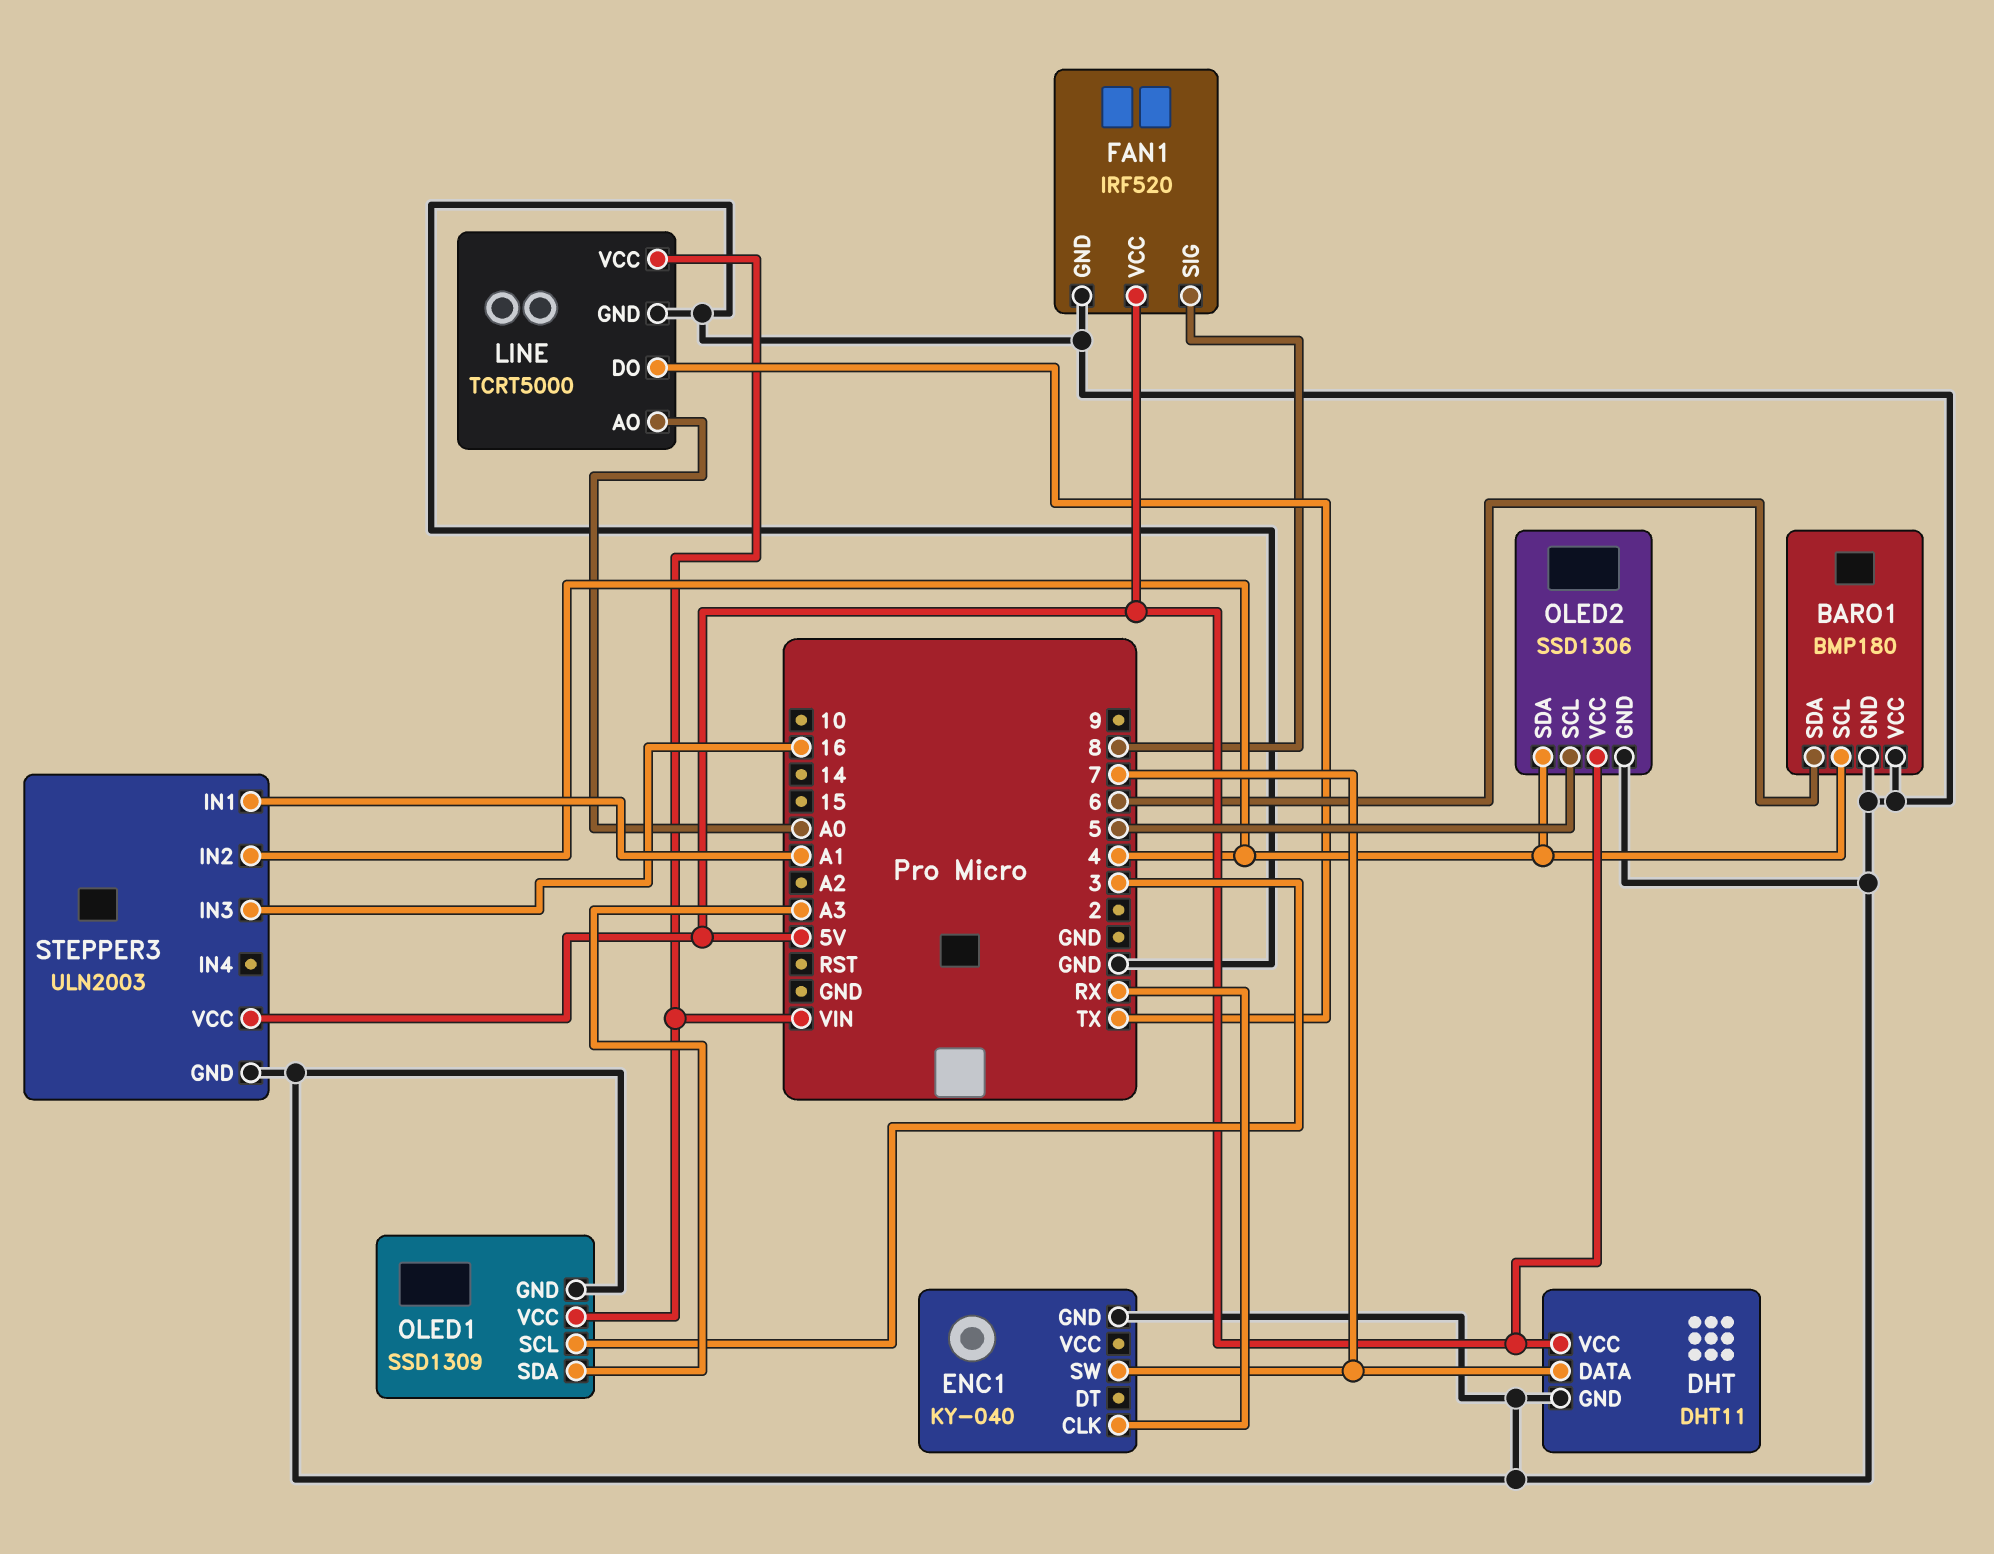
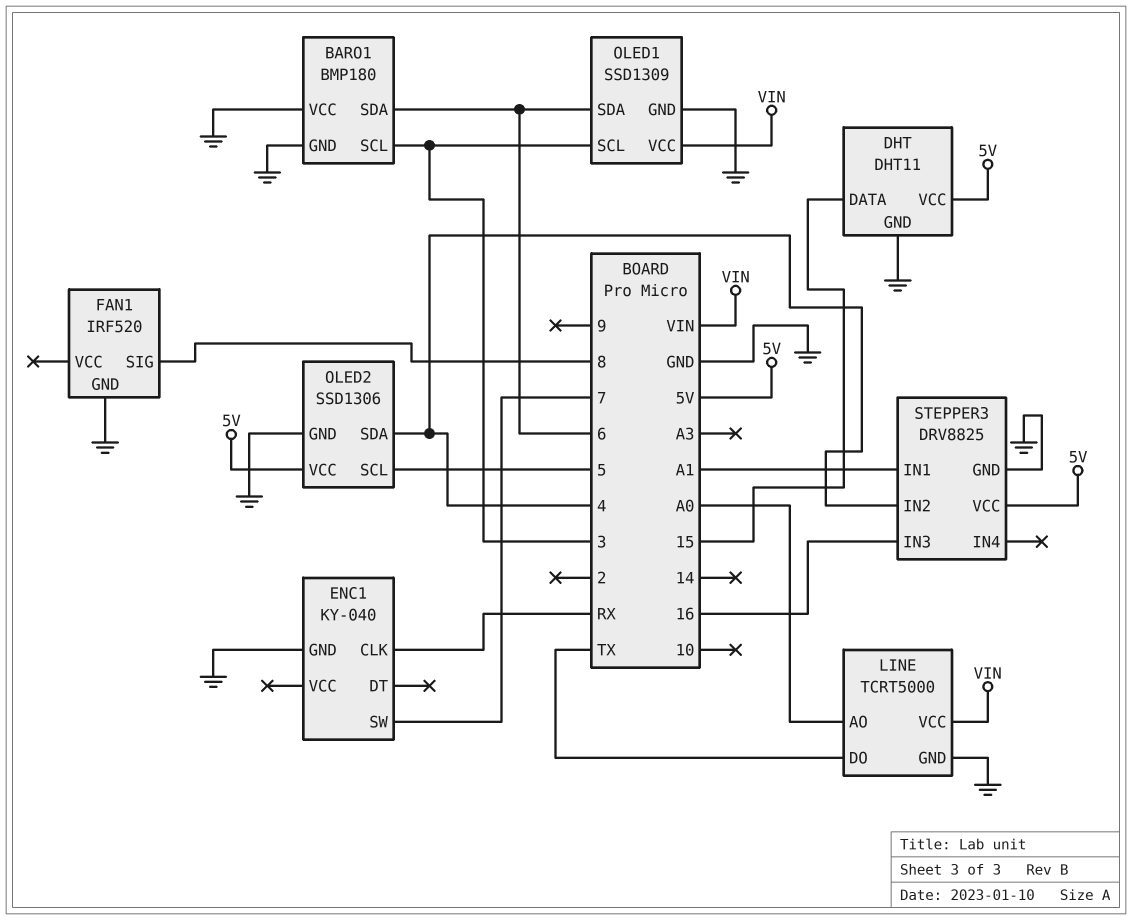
BARO1 pin SCL: 4 -> 3
DHT pin DATA: 7 -> 15
FAN1 pin VCC: 5V -> none
OLED1 pin SDA: A3 -> 6
STEPPER3: ULN2003 -> DRV8825

